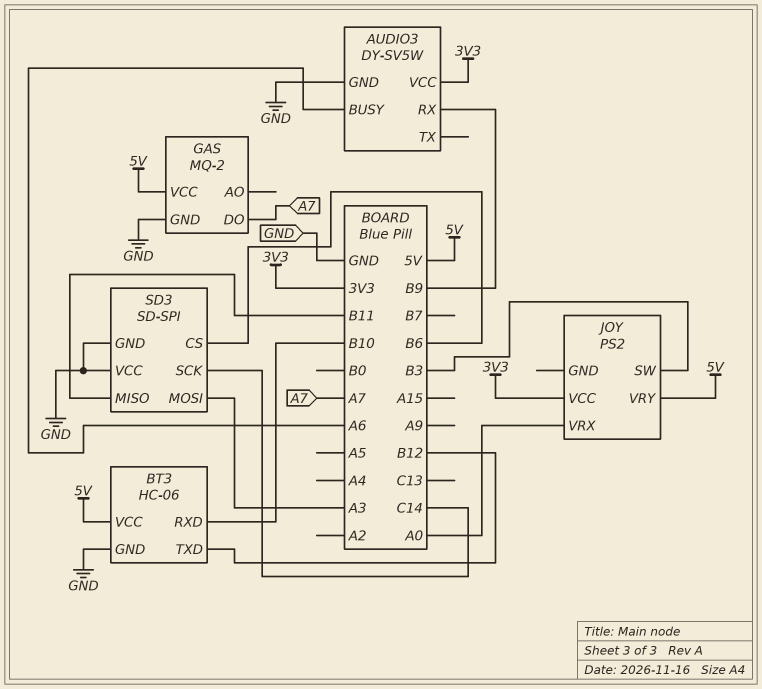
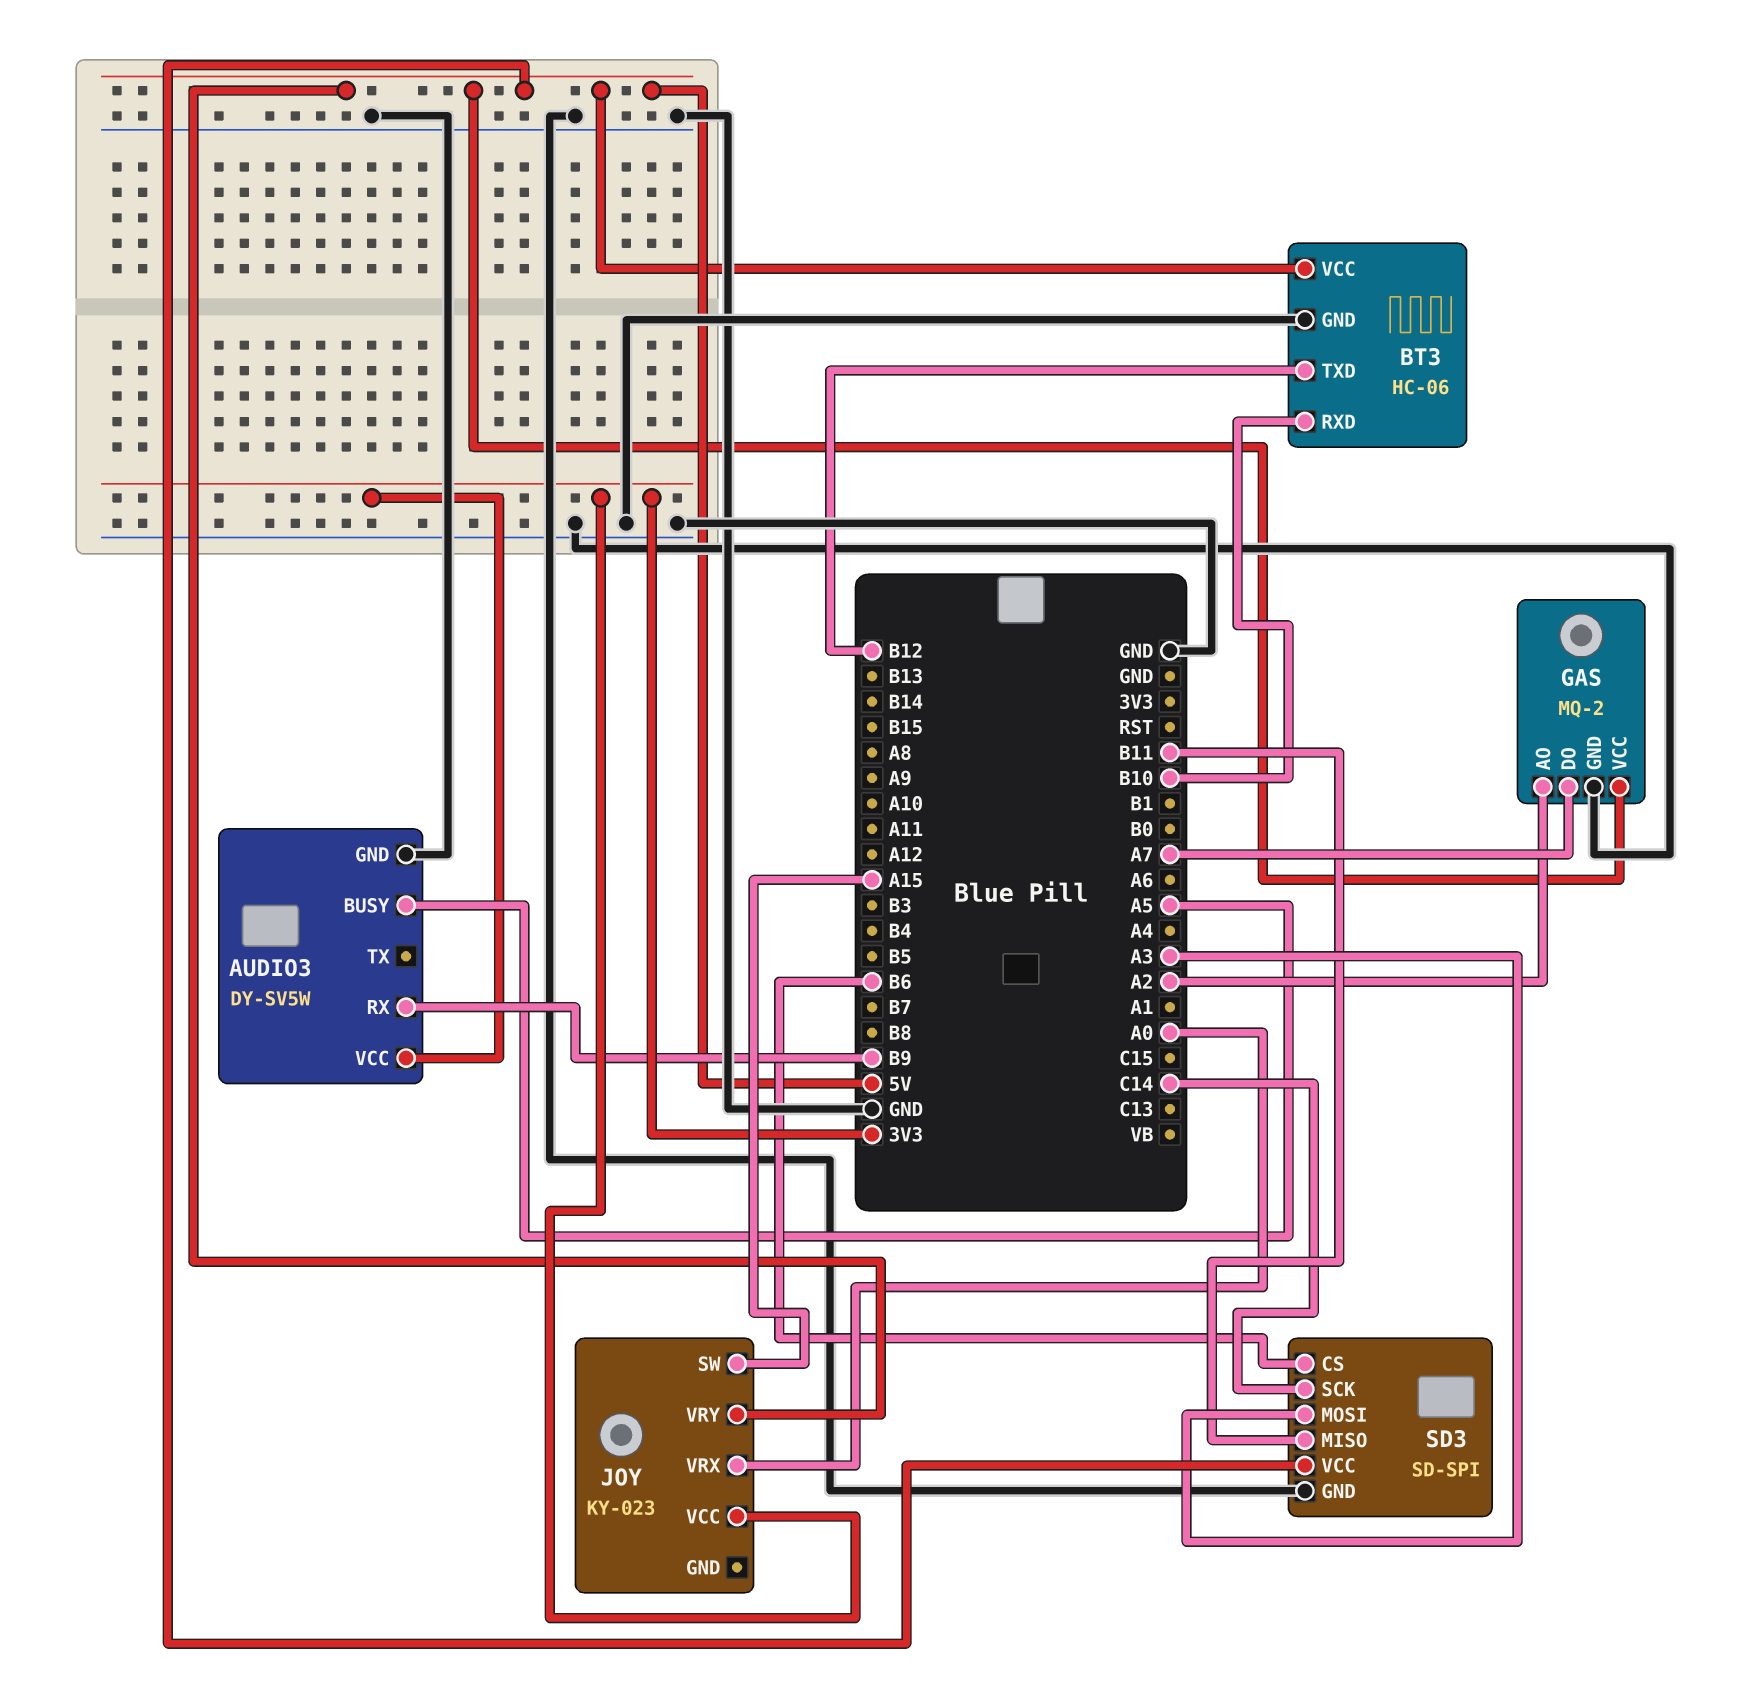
AUDIO3 pin BUSY: A6 -> A5
GAS pin AO: none -> A2
JOY: PS2 -> KY-023
JOY pin SW: B3 -> A15
SD3 pin VCC: GND -> 5V

